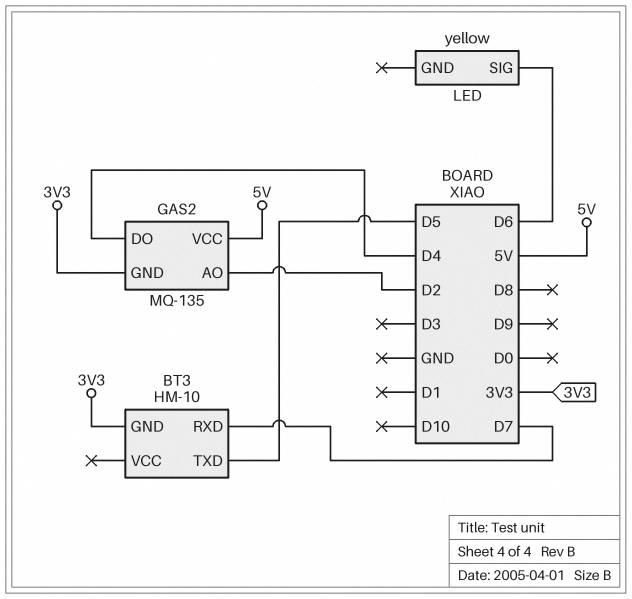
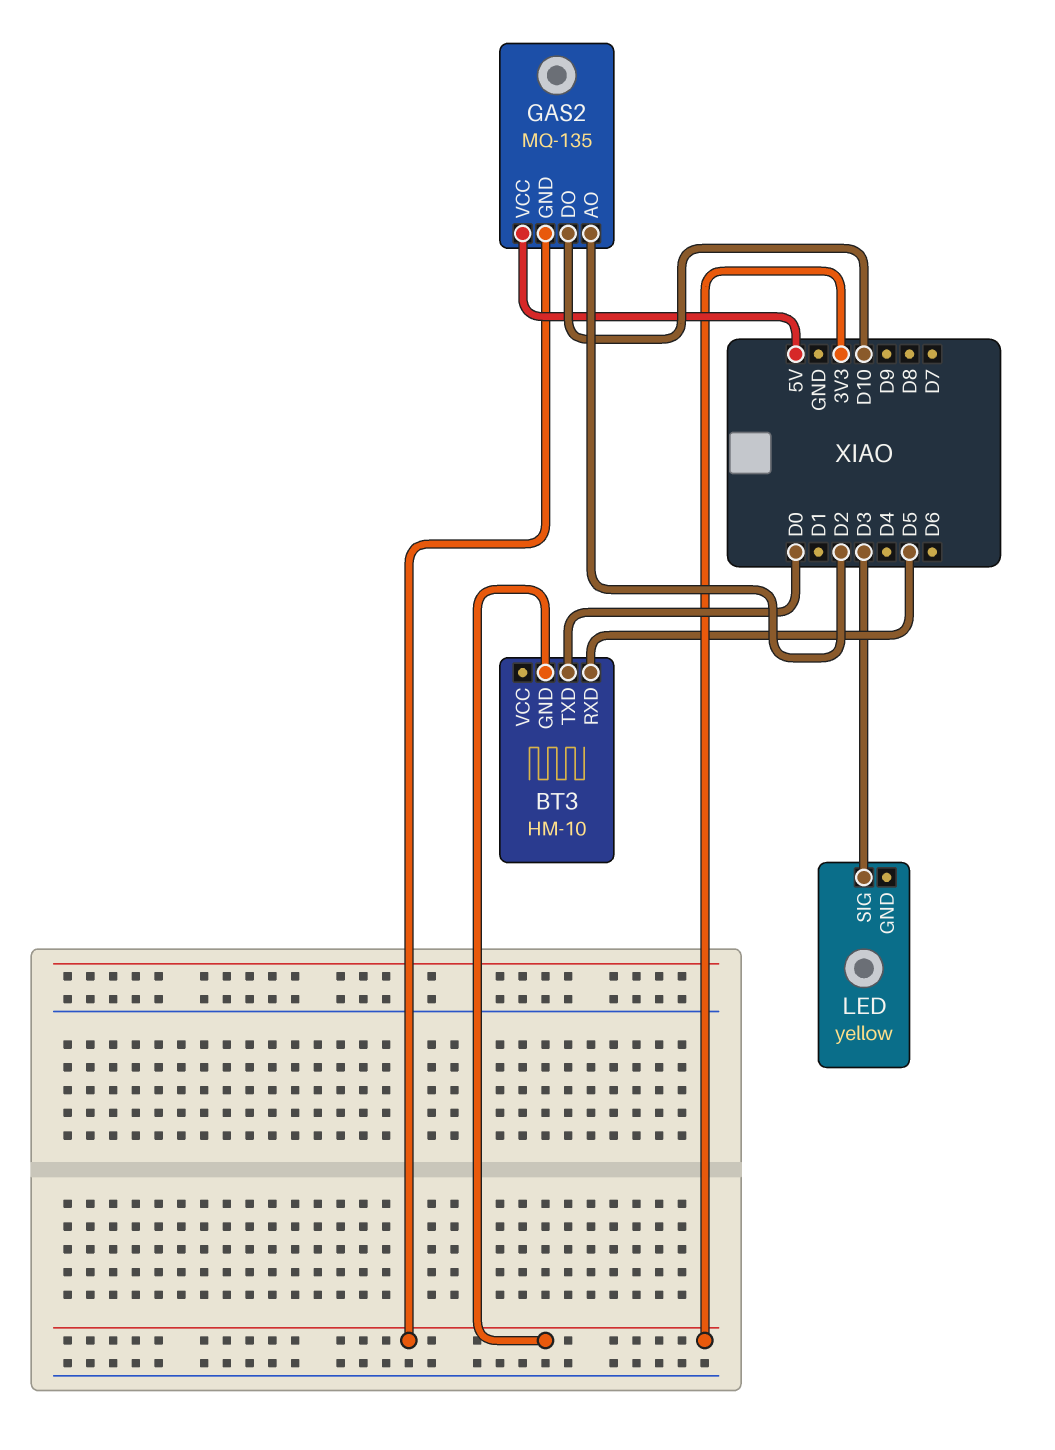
BT3 pin RXD: D7 -> D5
BT3 pin TXD: D5 -> D0
GAS2 pin DO: D4 -> D10
LED pin SIG: D6 -> D3

